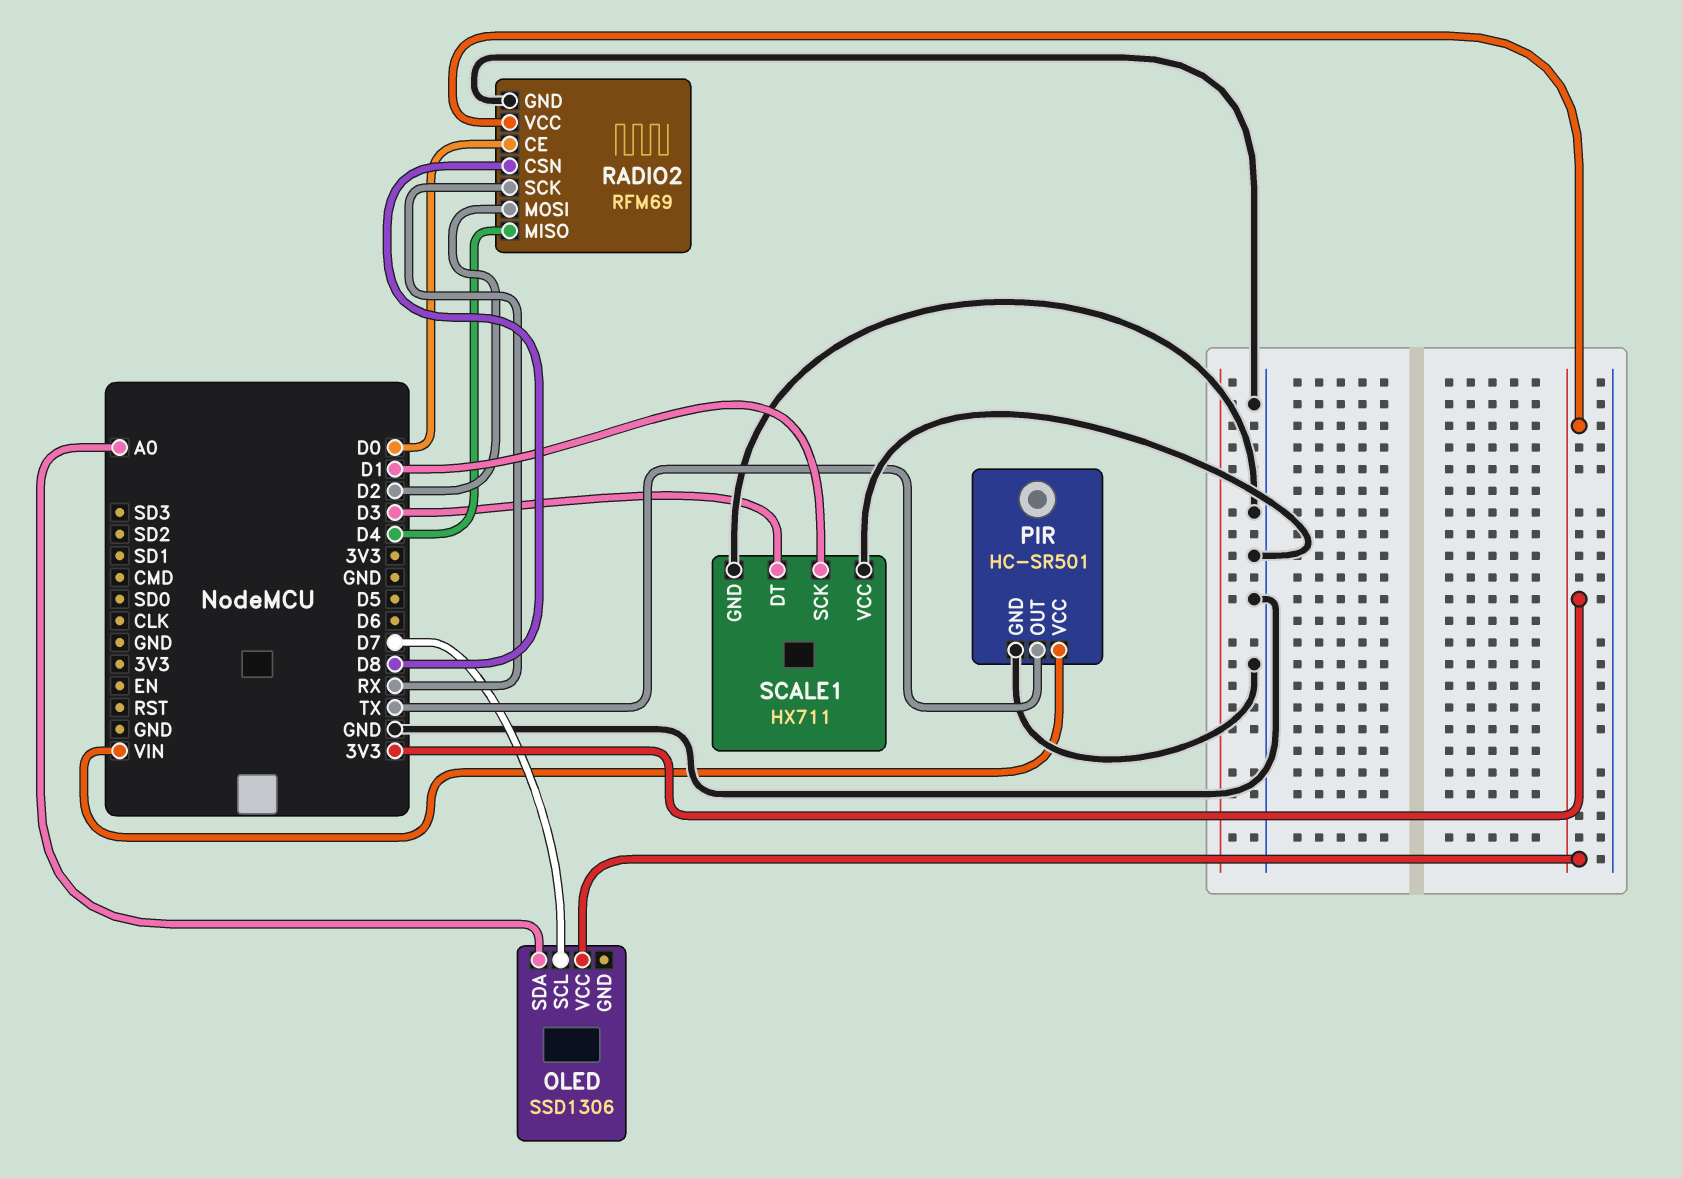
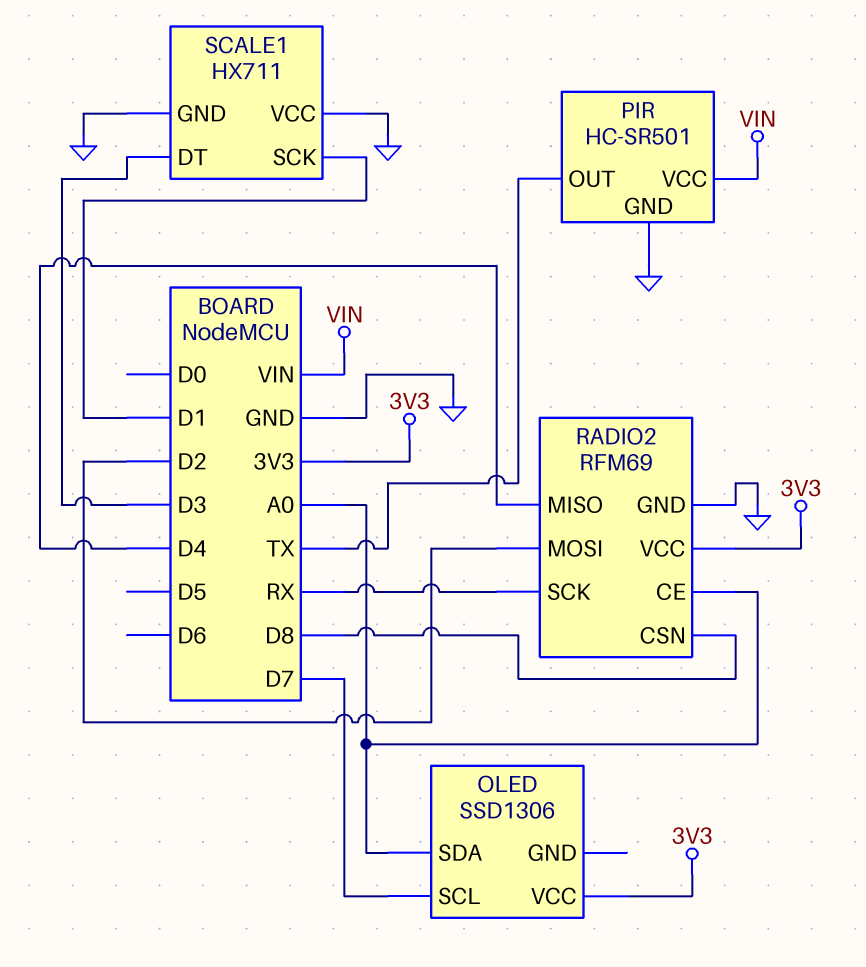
RADIO2 pin CE: D0 -> A0

